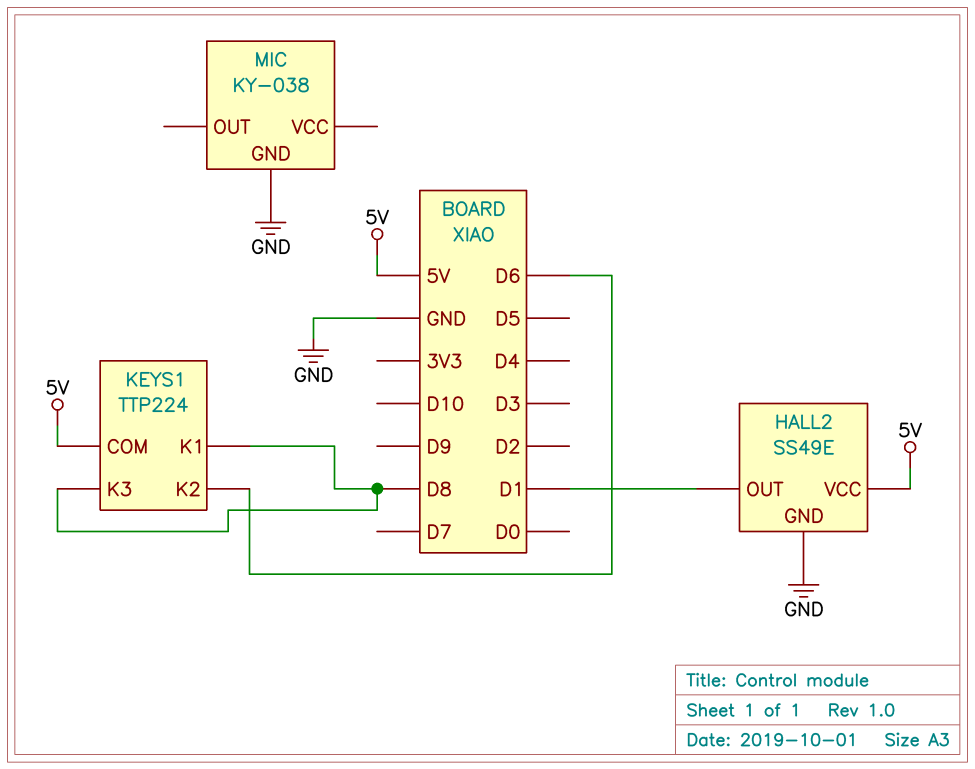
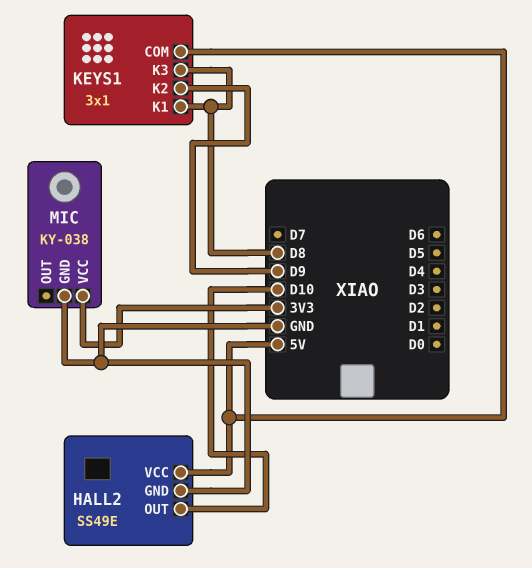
HALL2 pin OUT: D1 -> D10
KEYS1: TTP224 -> 3x1
KEYS1 pin K2: D6 -> D9
MIC pin VCC: none -> 3V3

